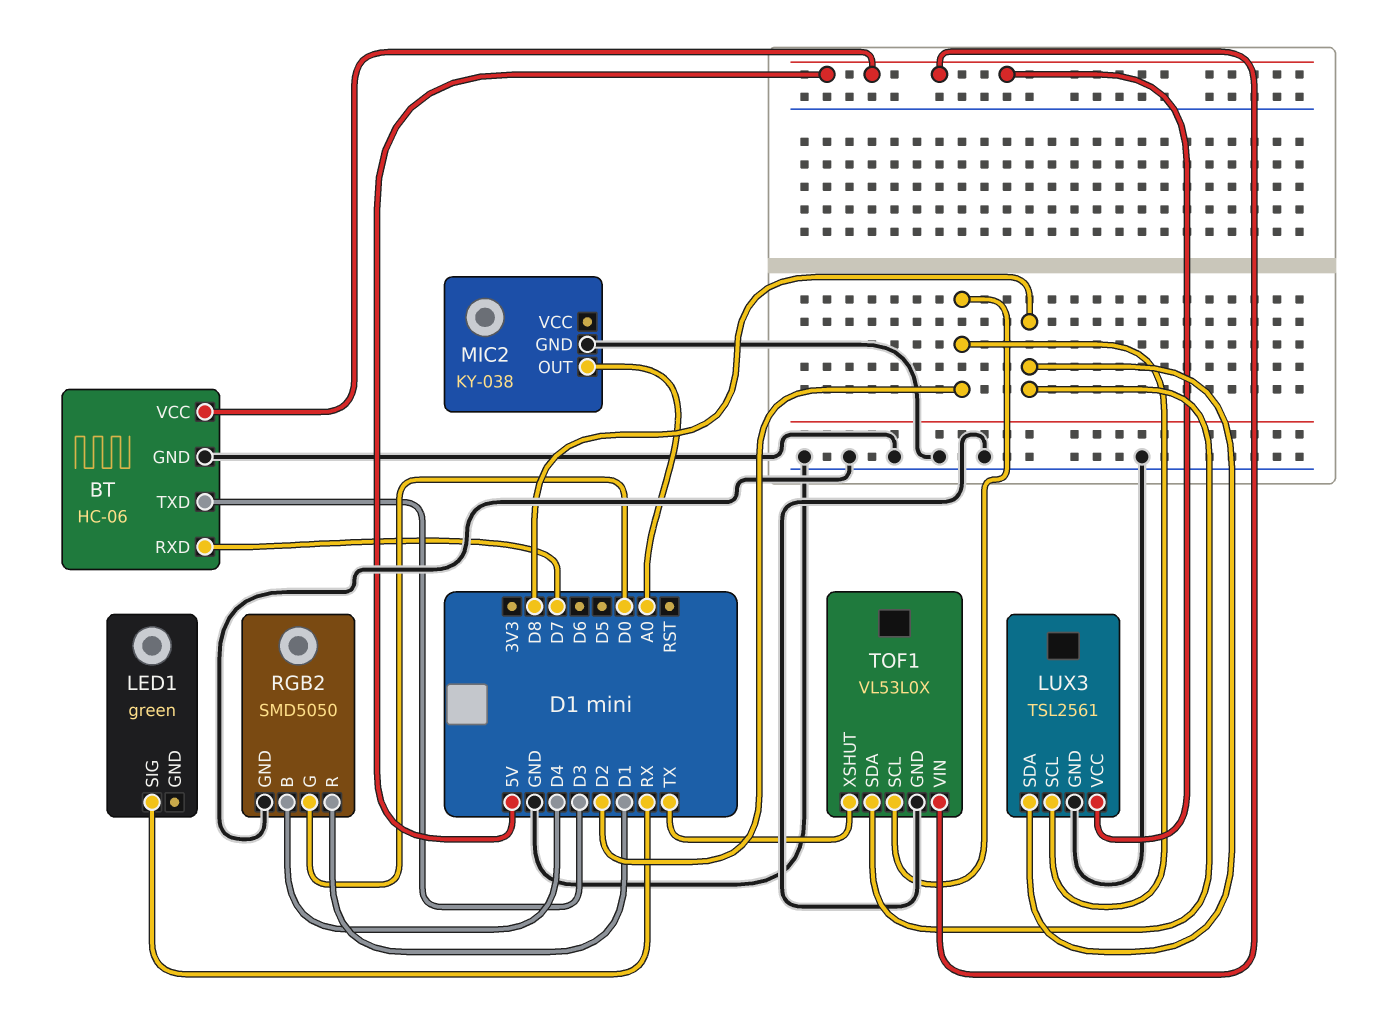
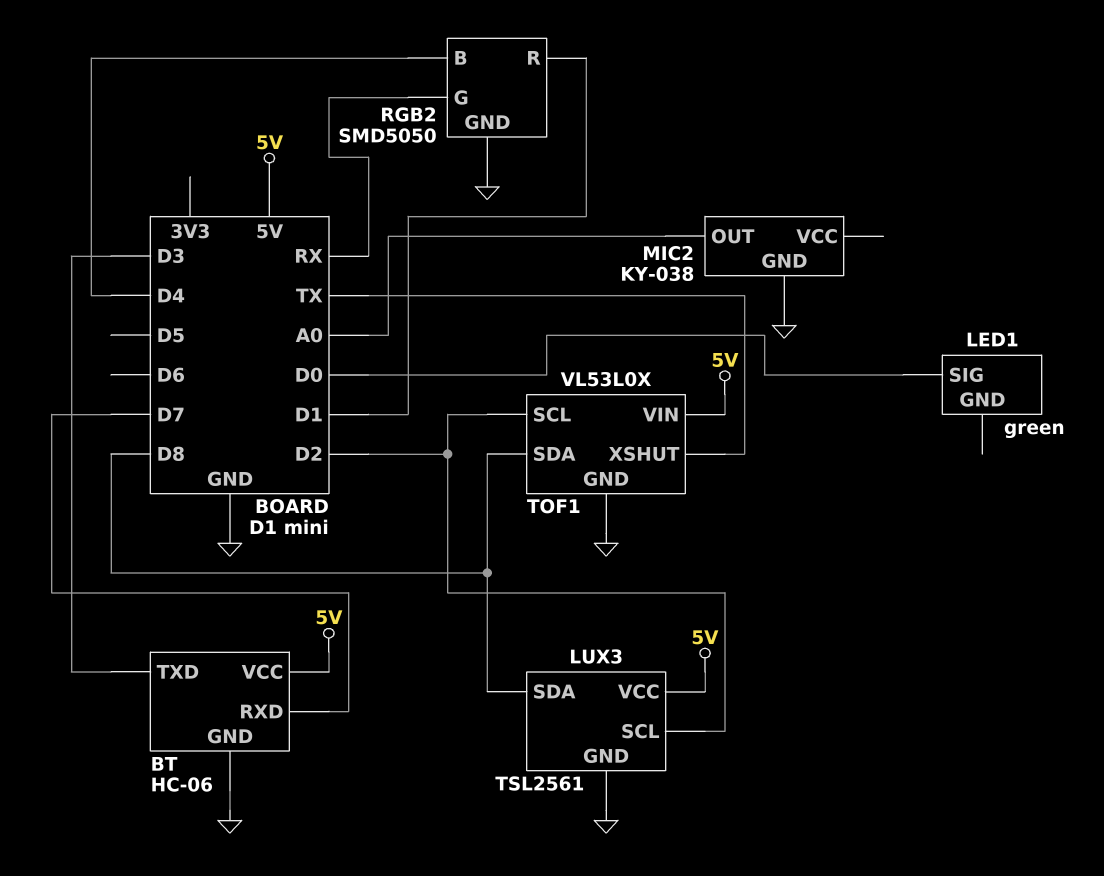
LED1 pin SIG: RX -> D0
RGB2 pin G: D0 -> RX

